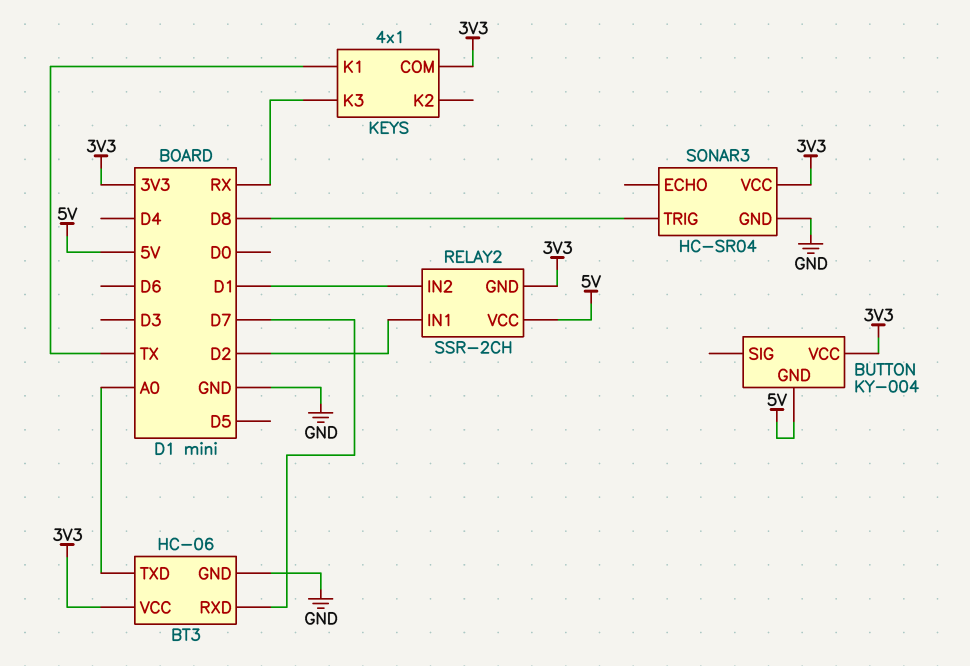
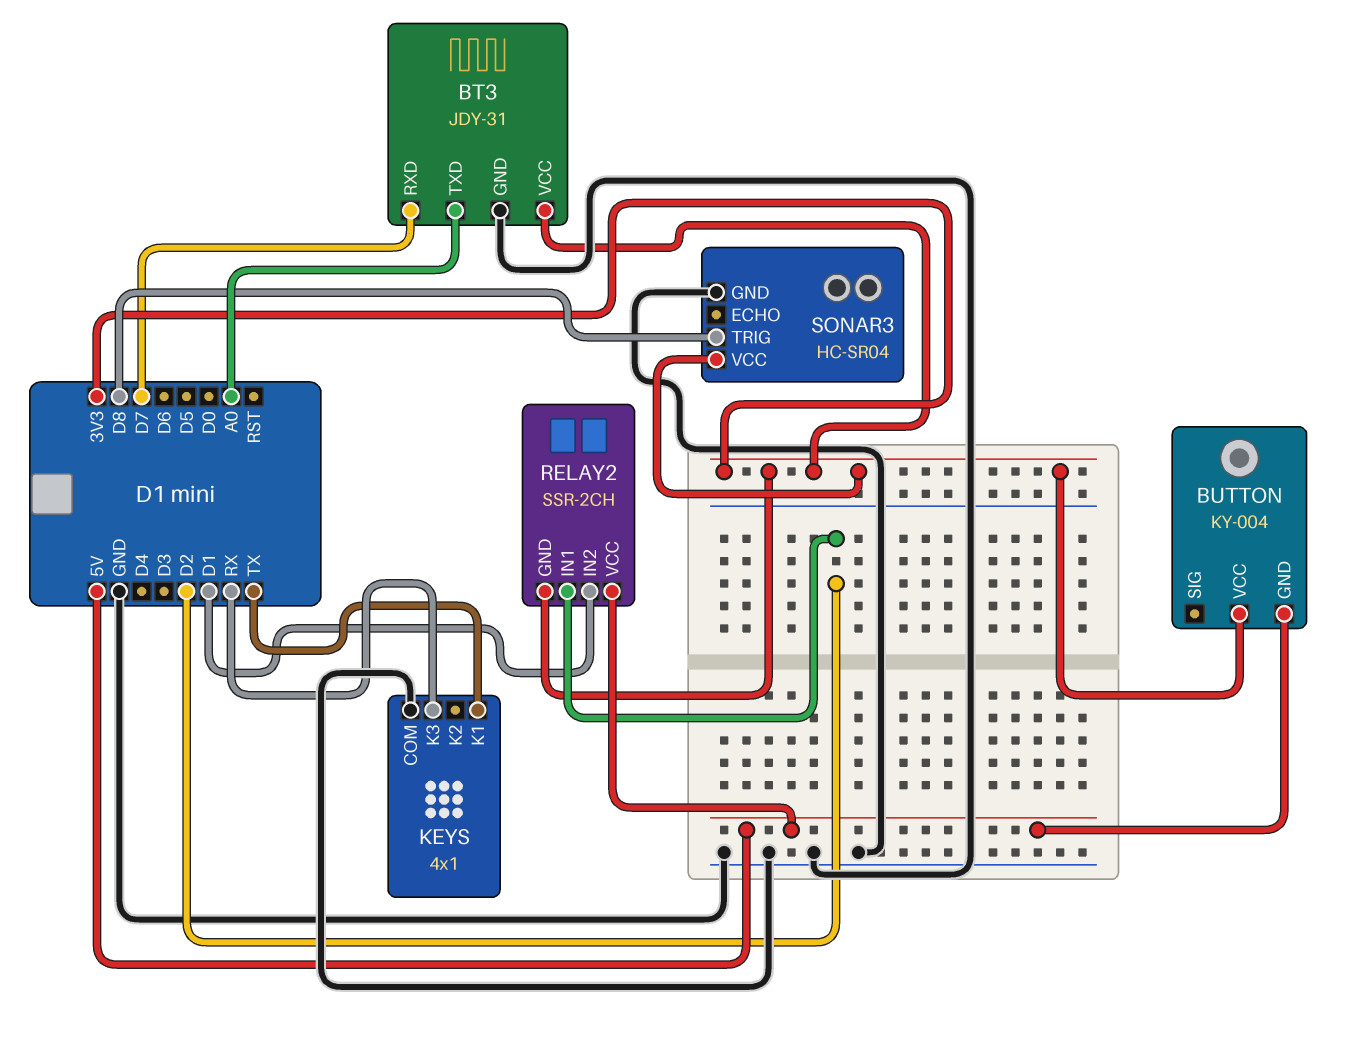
BT3: HC-06 -> JDY-31
KEYS pin COM: 3V3 -> GND

